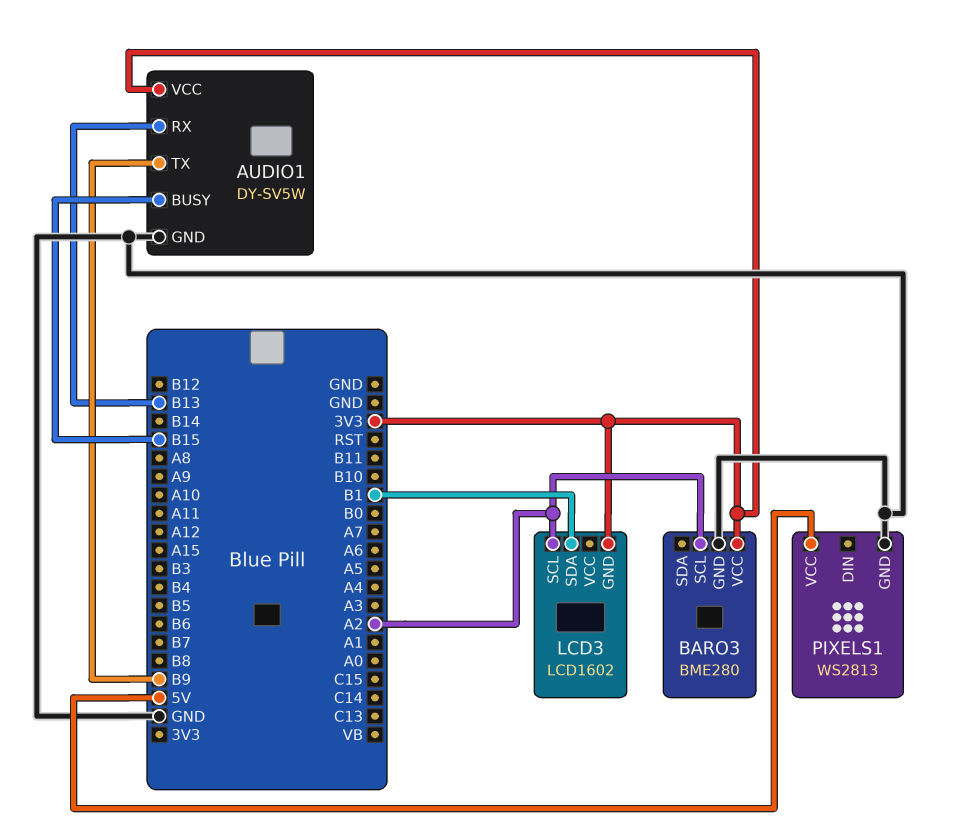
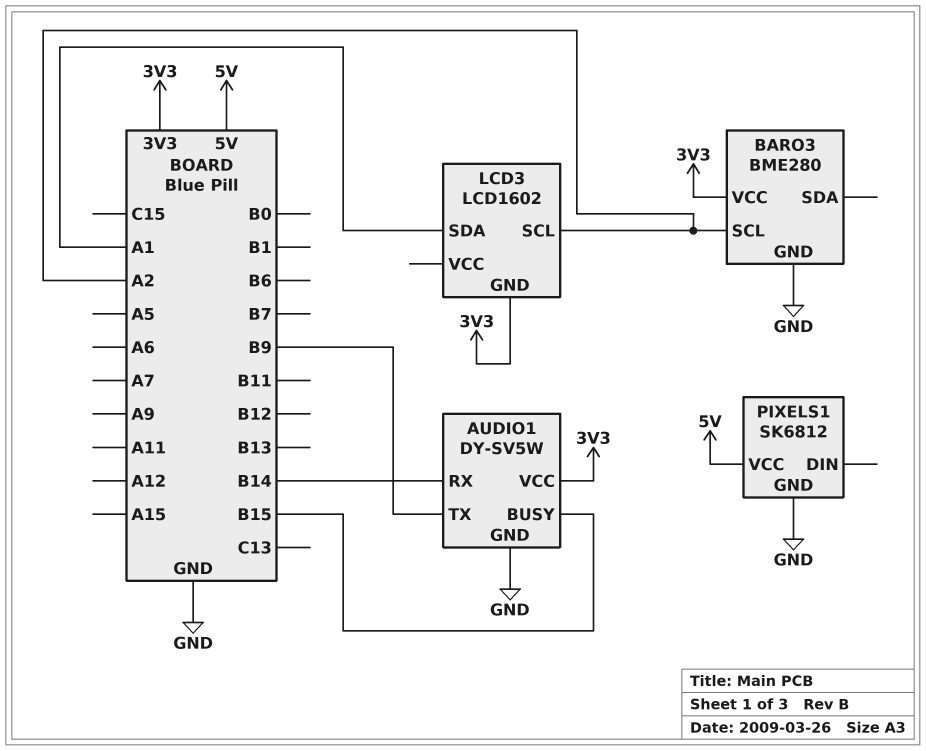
AUDIO1 pin RX: B13 -> B14
LCD3 pin SDA: B1 -> A1
PIXELS1: WS2813 -> SK6812

